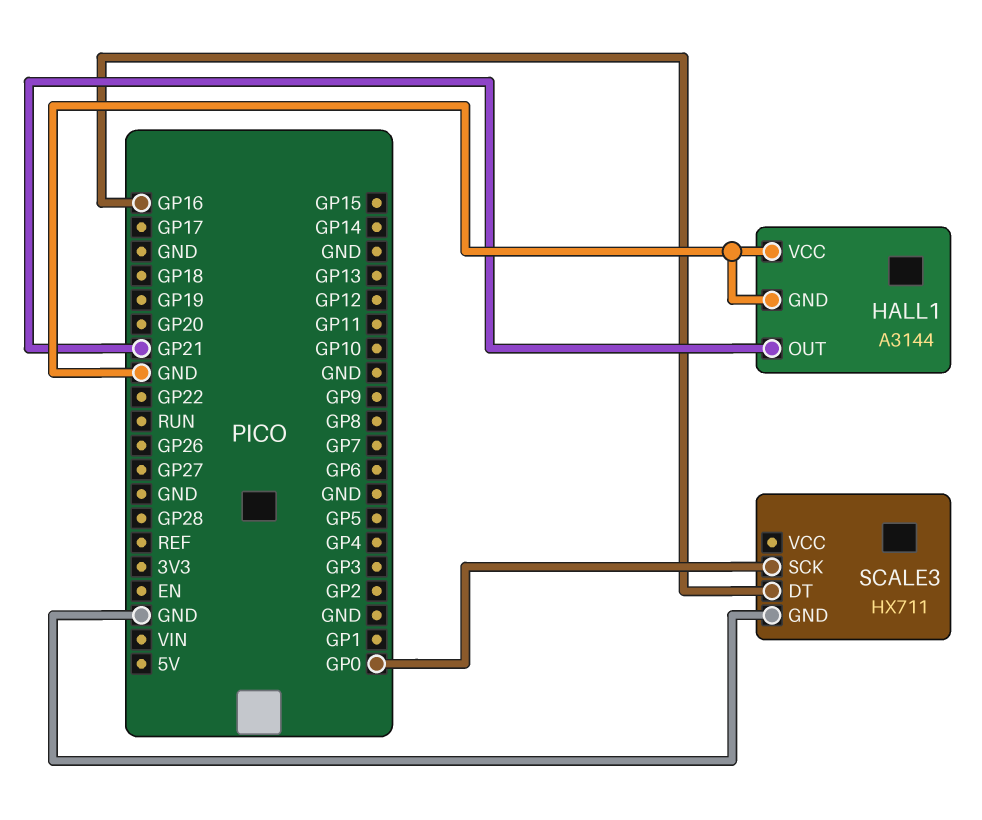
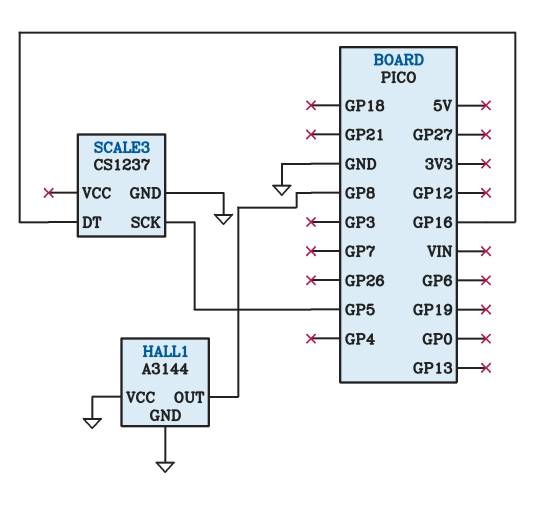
HALL1 pin OUT: GP21 -> GP8
SCALE3: HX711 -> CS1237
SCALE3 pin SCK: GP0 -> GP5

